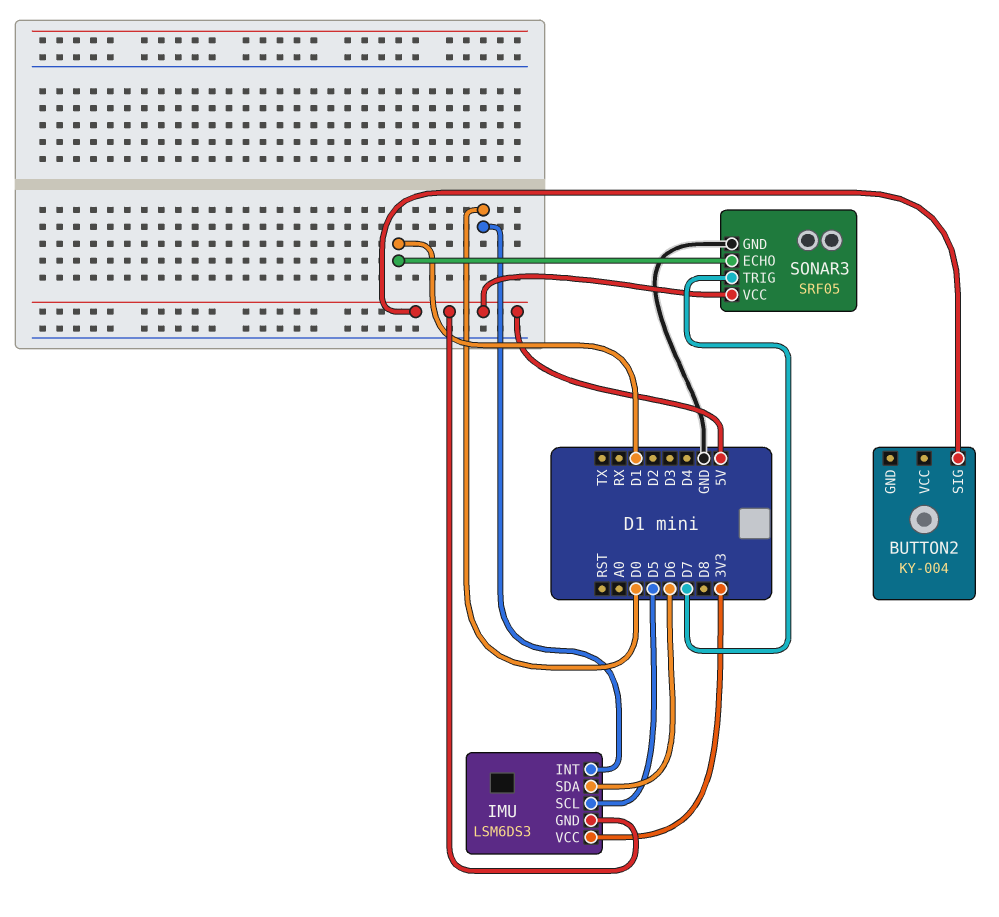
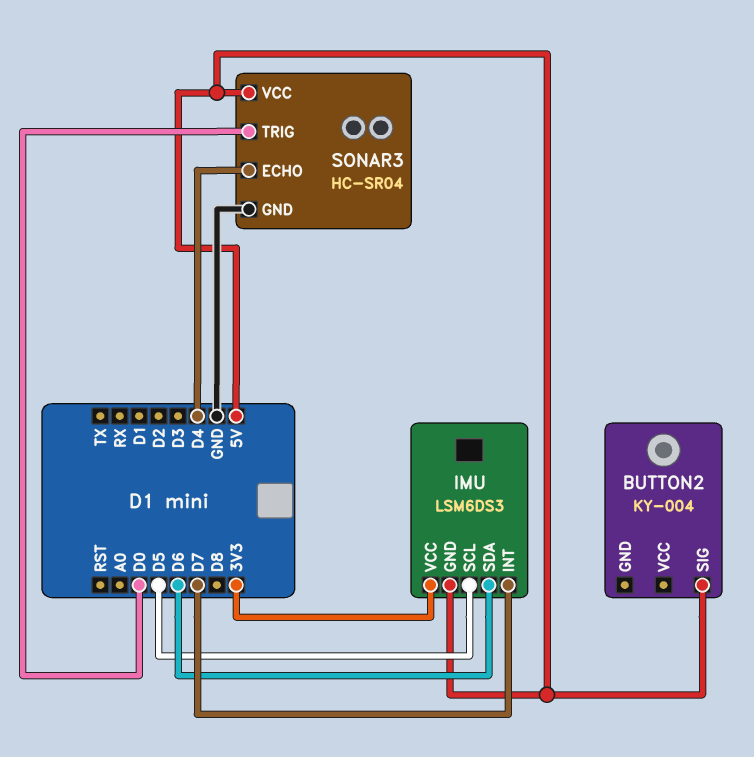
IMU pin INT: D0 -> D7
SONAR3: SRF05 -> HC-SR04
SONAR3 pin ECHO: D1 -> D4
SONAR3 pin TRIG: D7 -> D0

